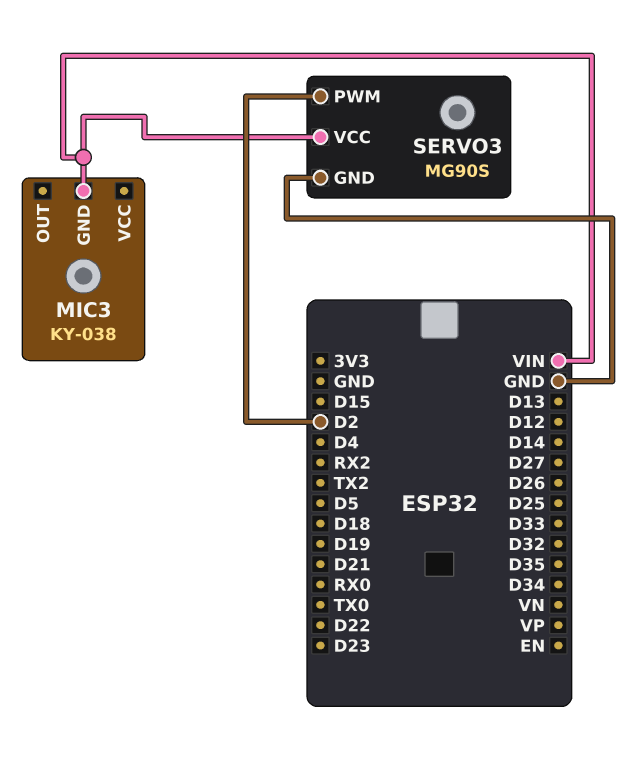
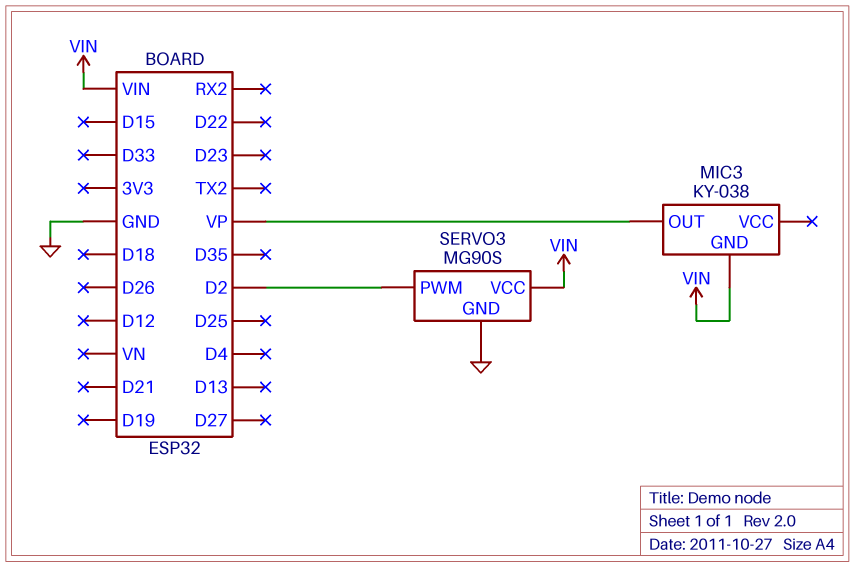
MIC3 pin OUT: none -> VP

